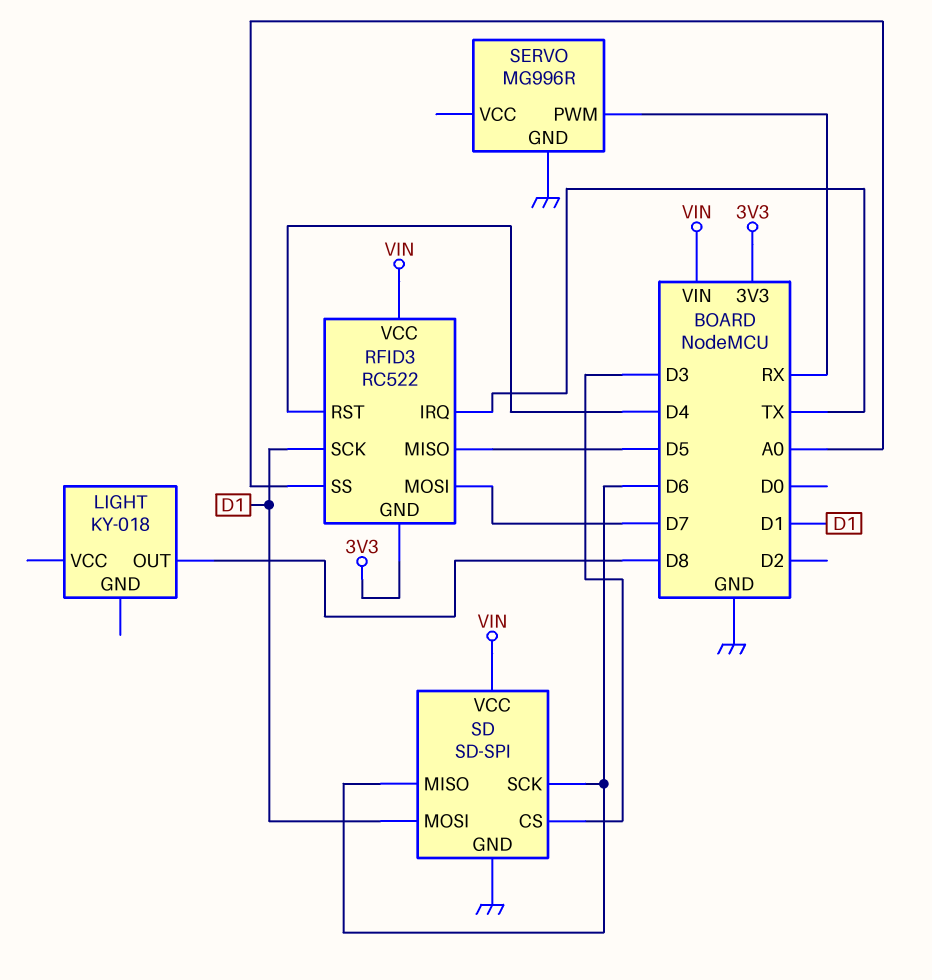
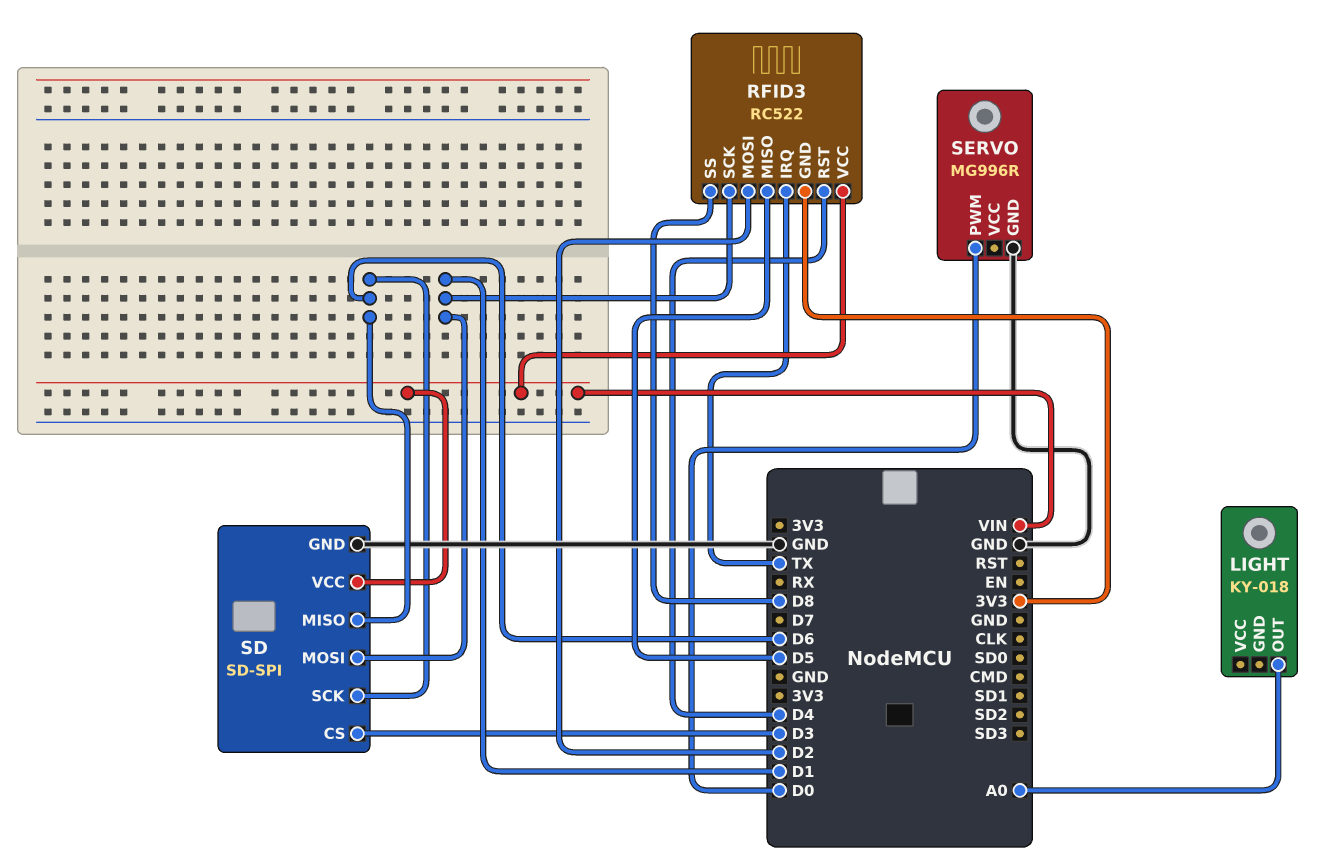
LIGHT pin OUT: D8 -> A0
RFID3 pin MOSI: D7 -> D2
RFID3 pin SS: A0 -> D8
SERVO pin PWM: RX -> D0

